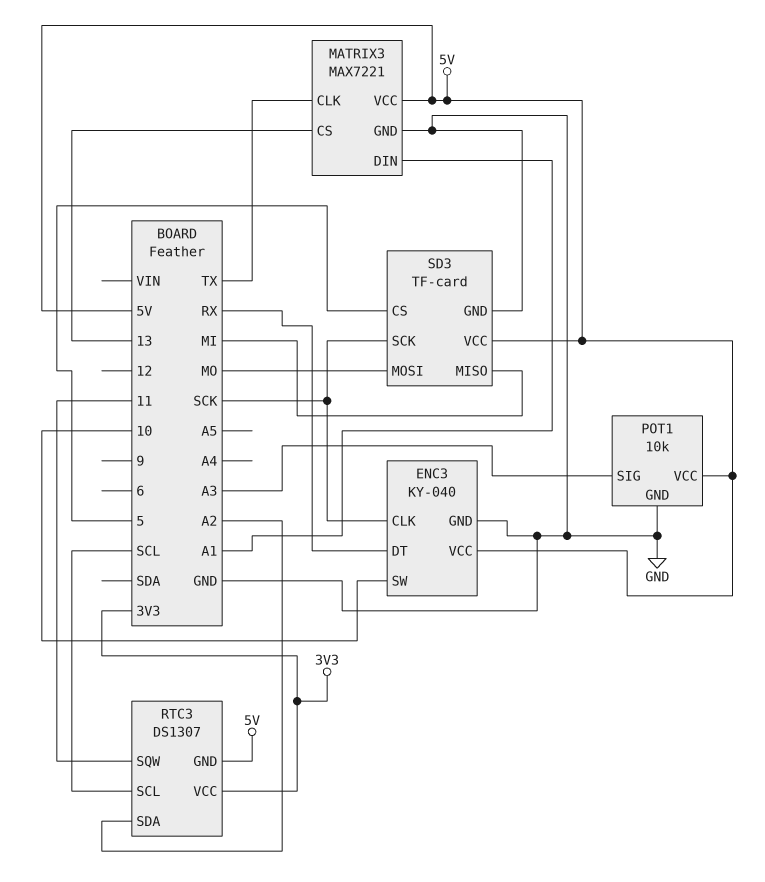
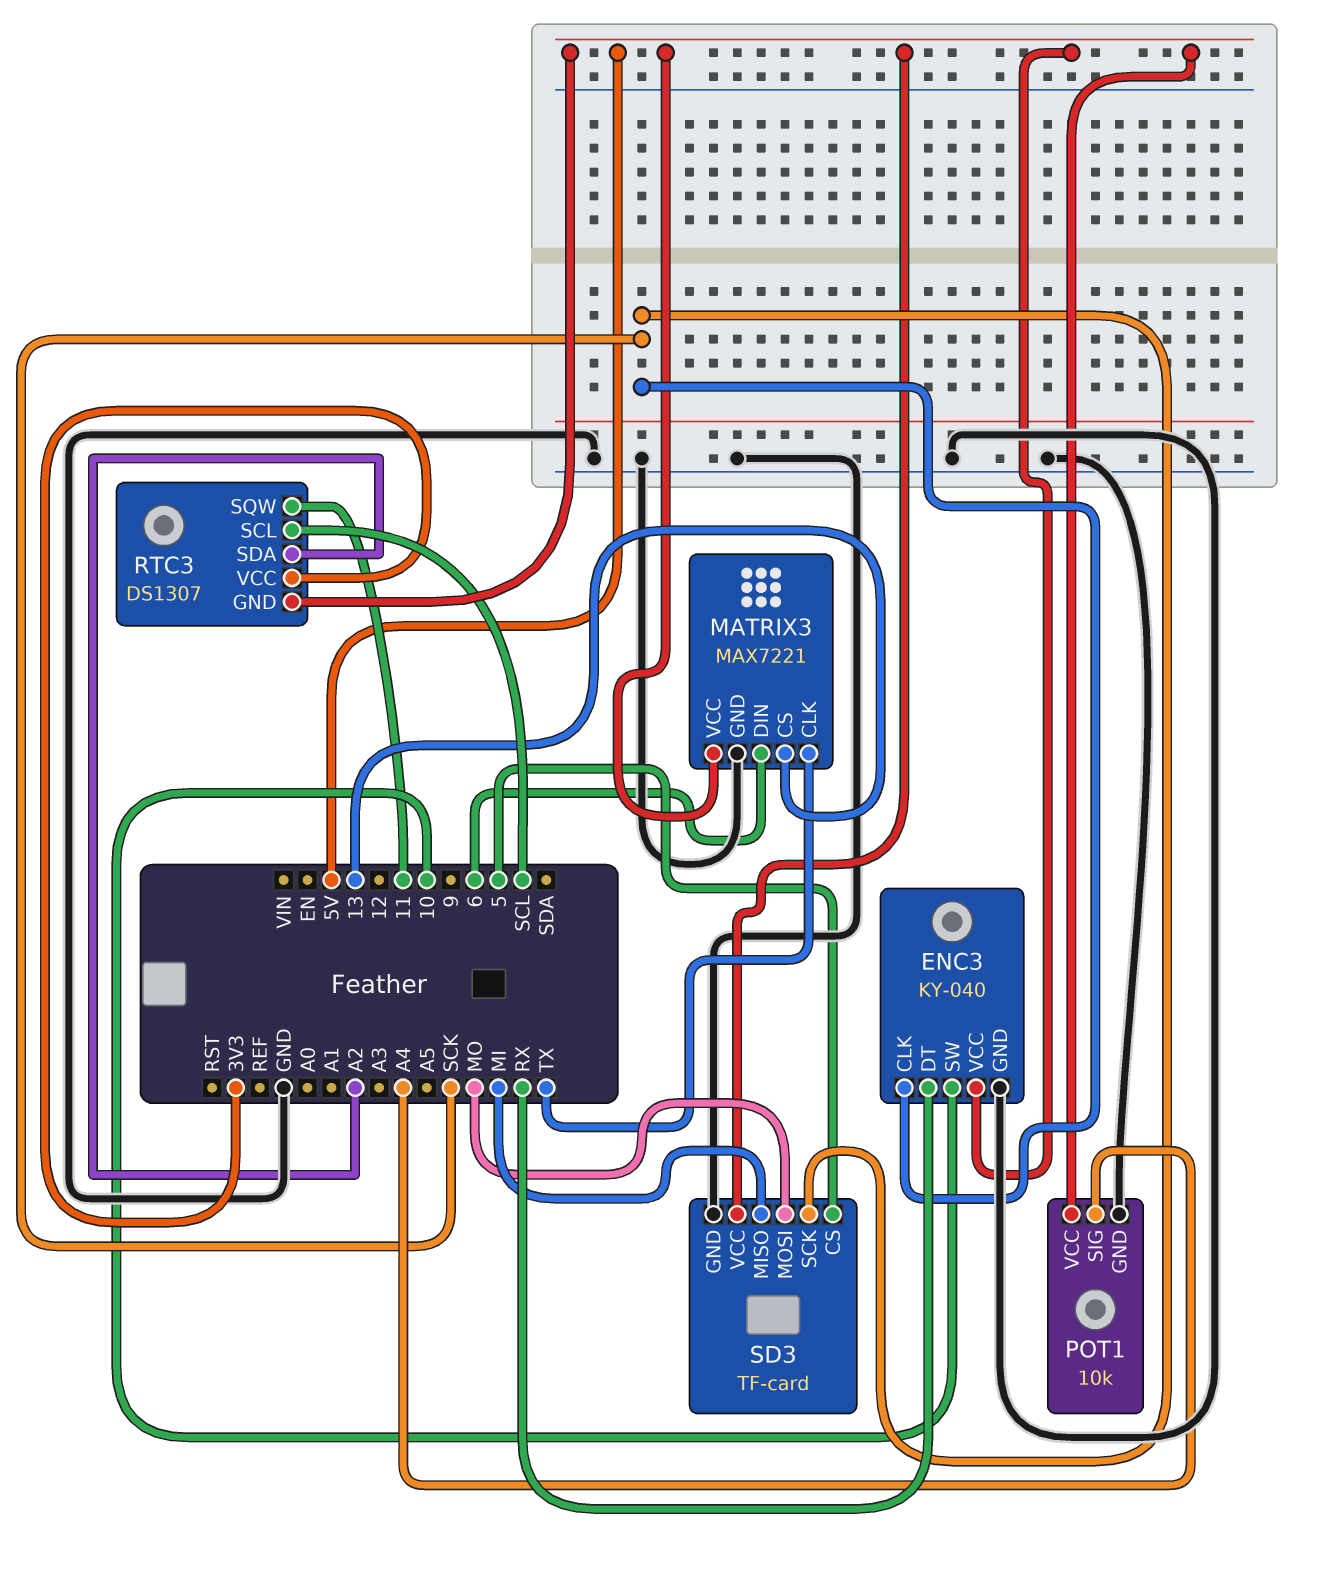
MATRIX3 pin DIN: A1 -> 6
POT1 pin SIG: A3 -> A4

